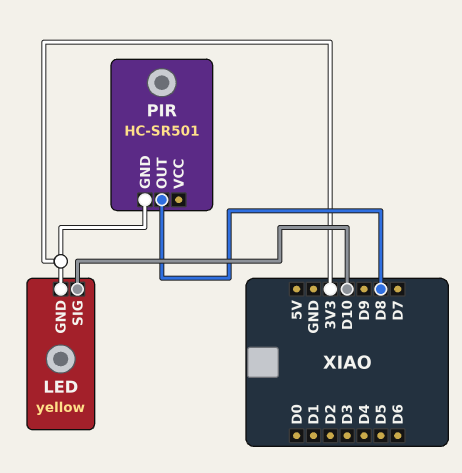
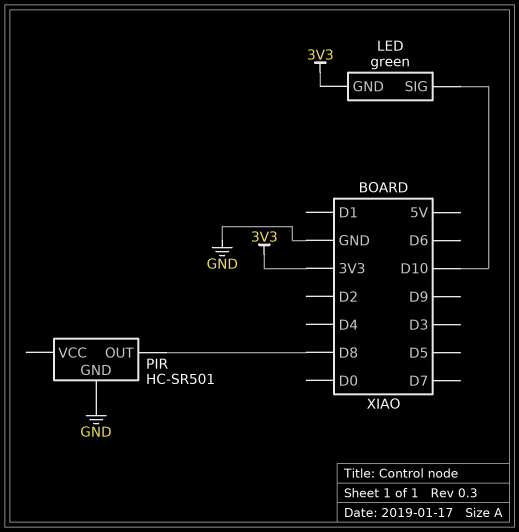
LED: yellow -> green
PIR pin GND: 3V3 -> GND

